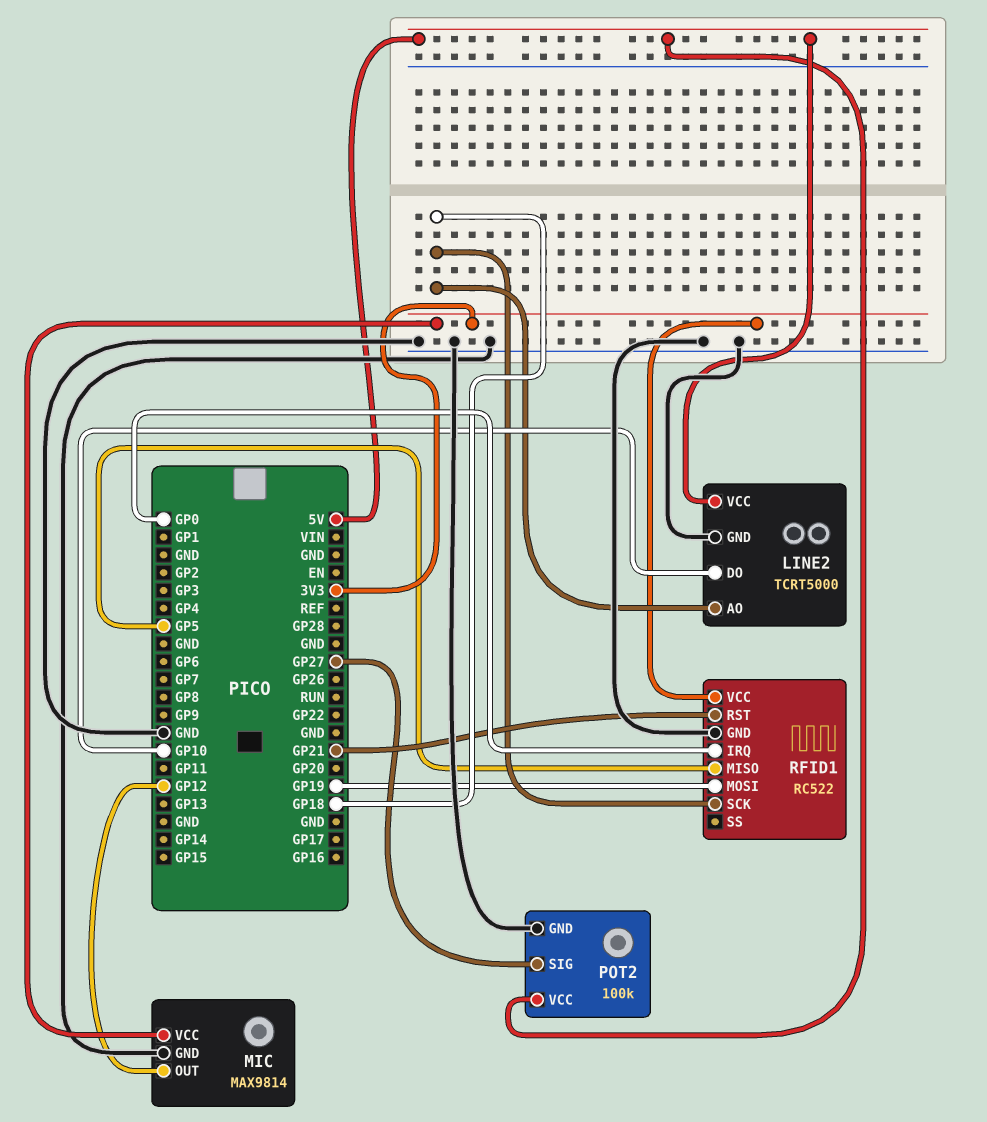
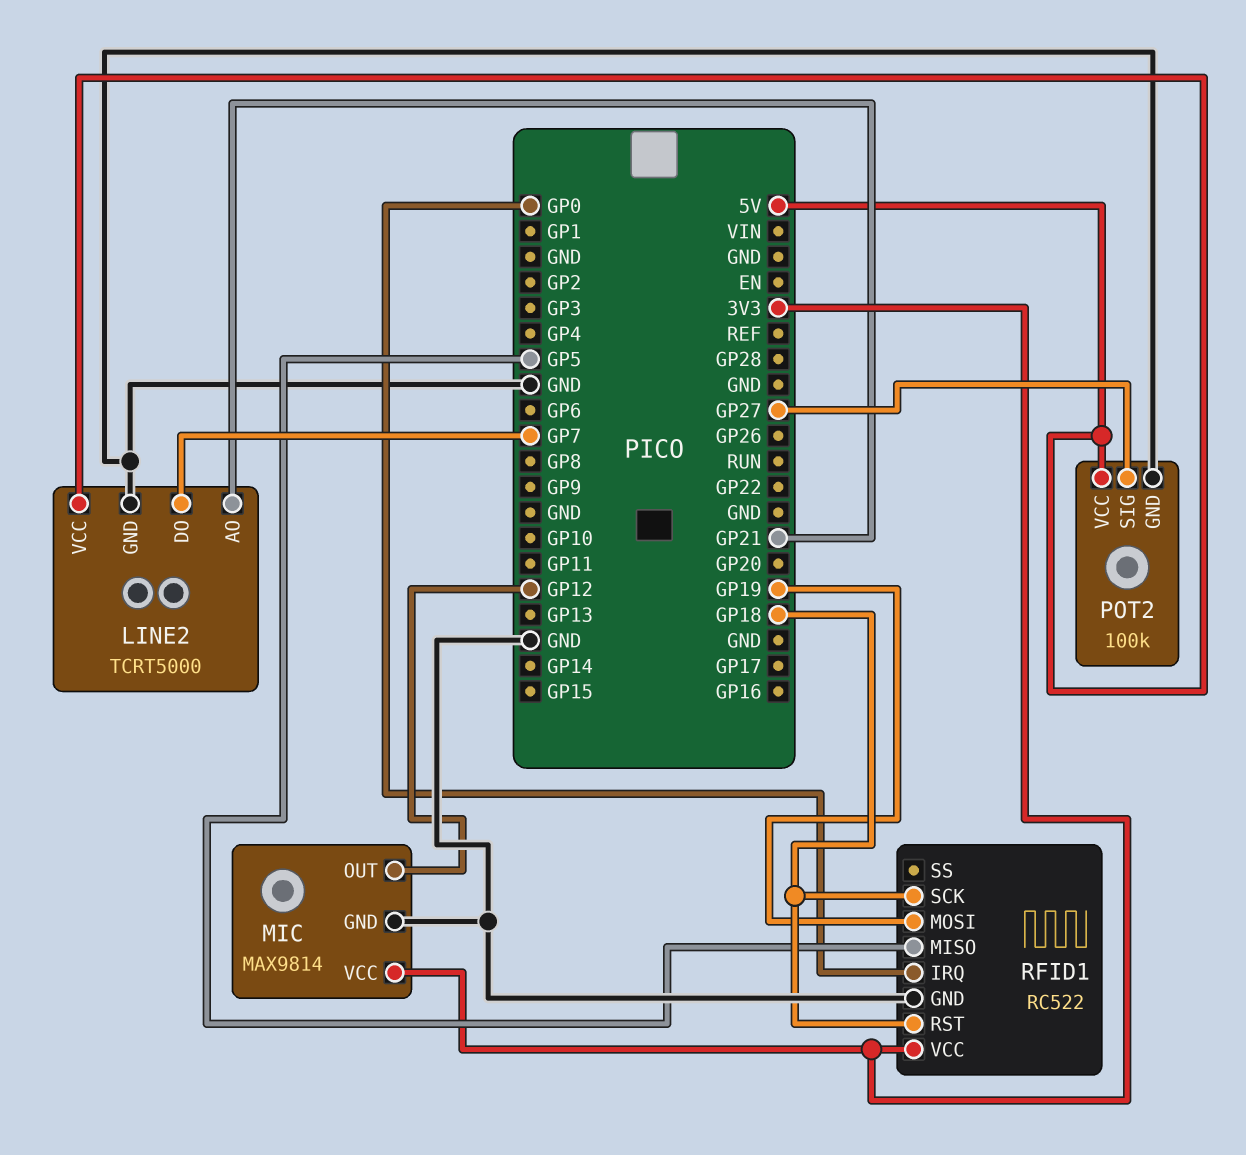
LINE2 pin AO: GP18 -> GP21
LINE2 pin DO: GP10 -> GP7
RFID1 pin RST: GP21 -> GP18

